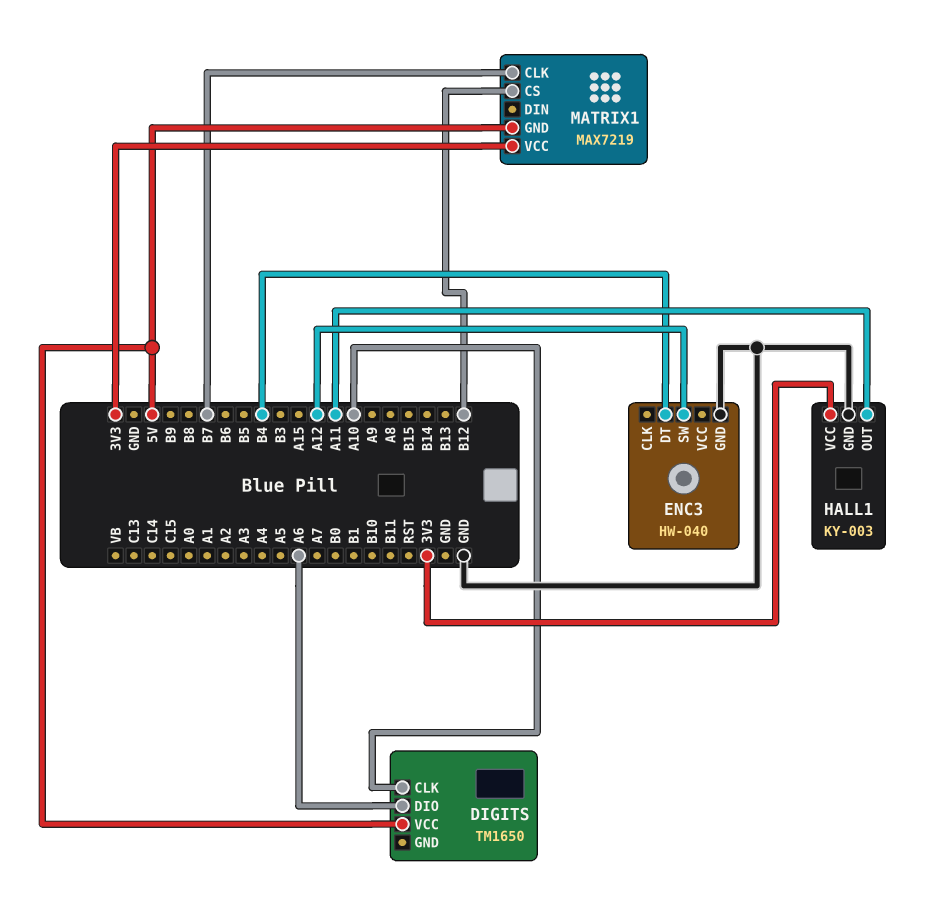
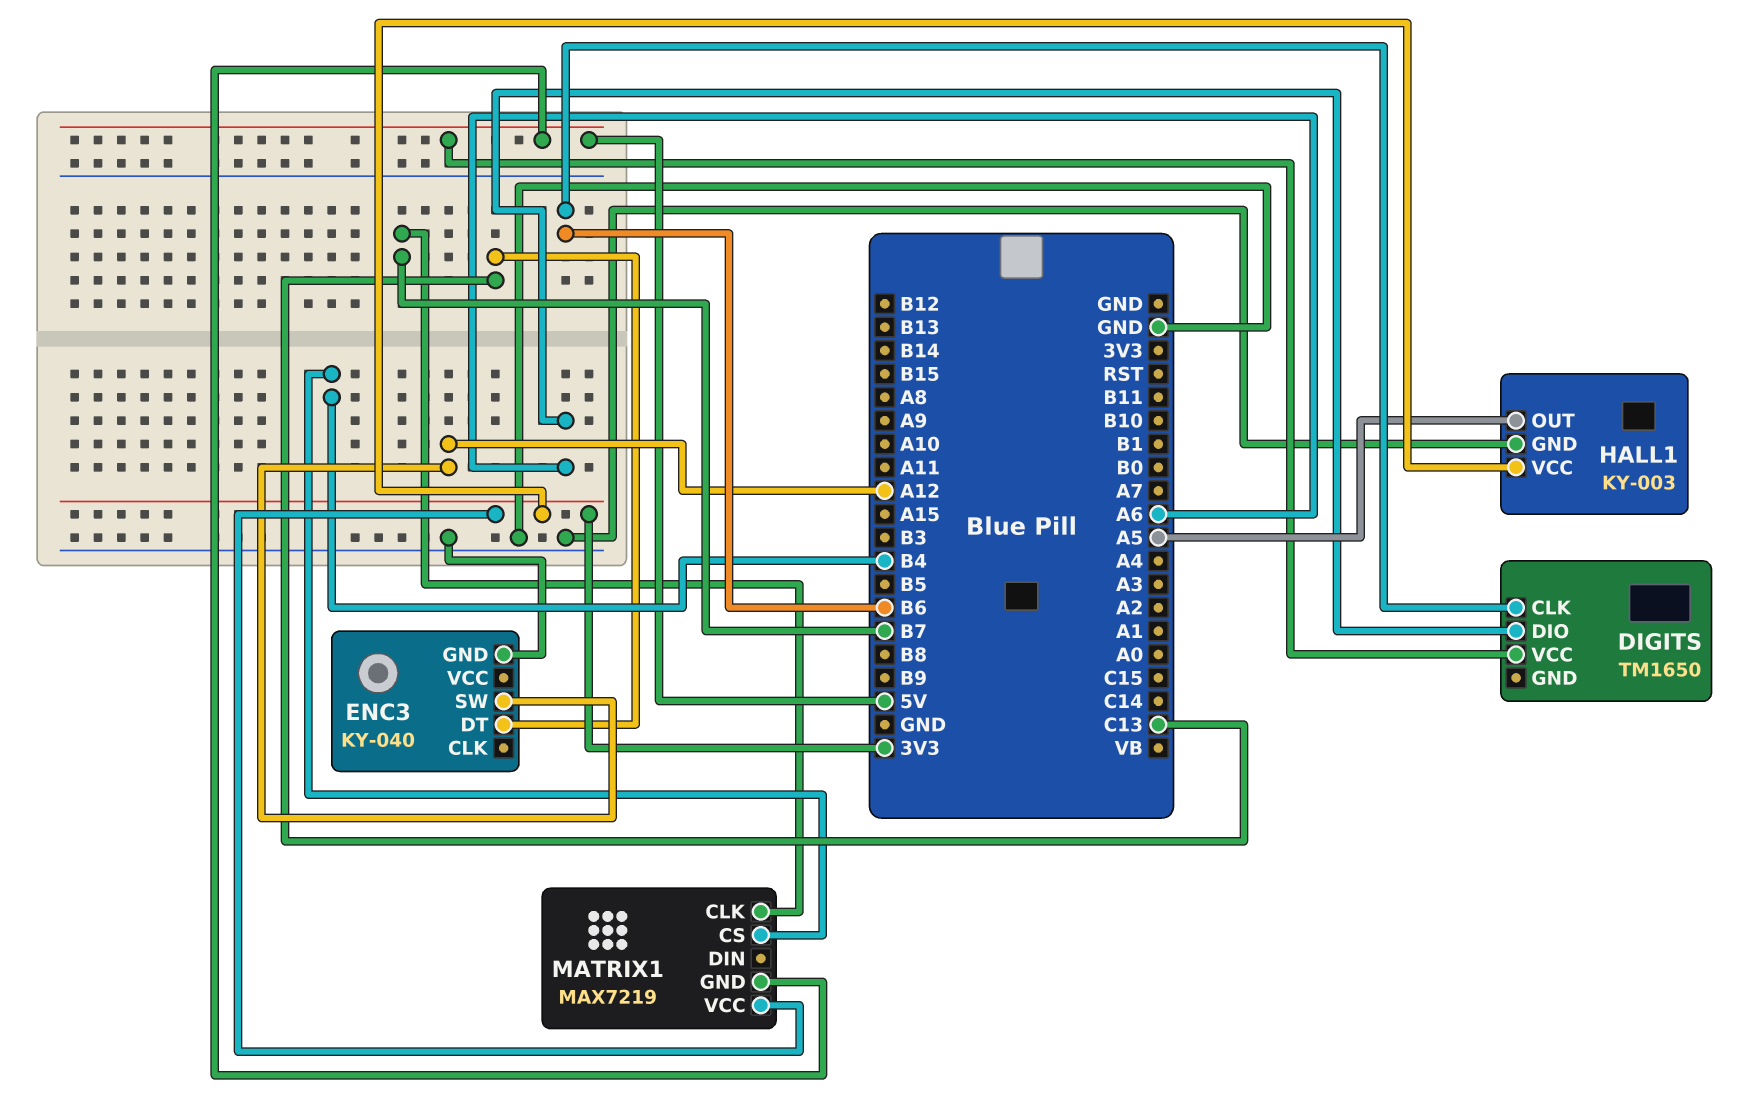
DIGITS pin CLK: A10 -> B6
ENC3: HW-040 -> KY-040
ENC3 pin DT: B4 -> C13
HALL1 pin OUT: A11 -> A5
MATRIX1 pin CS: B12 -> B4

